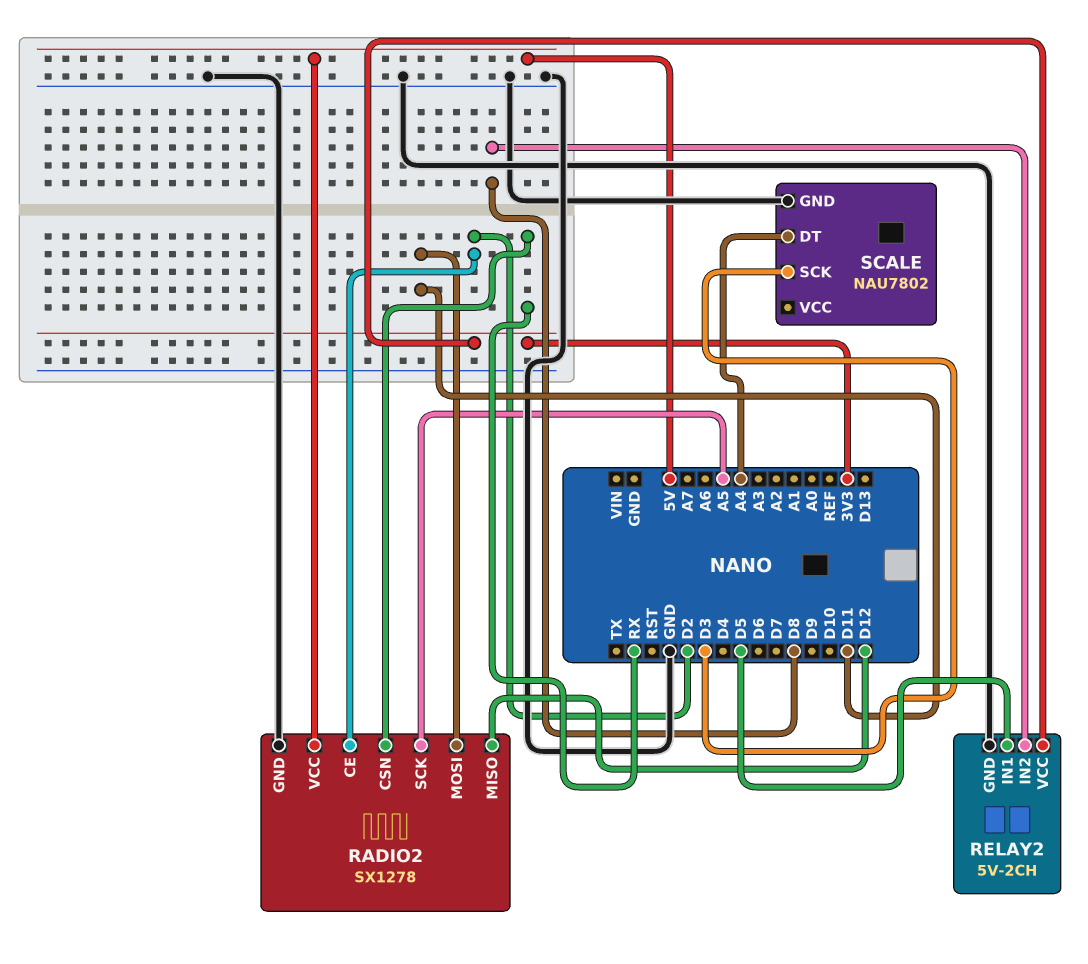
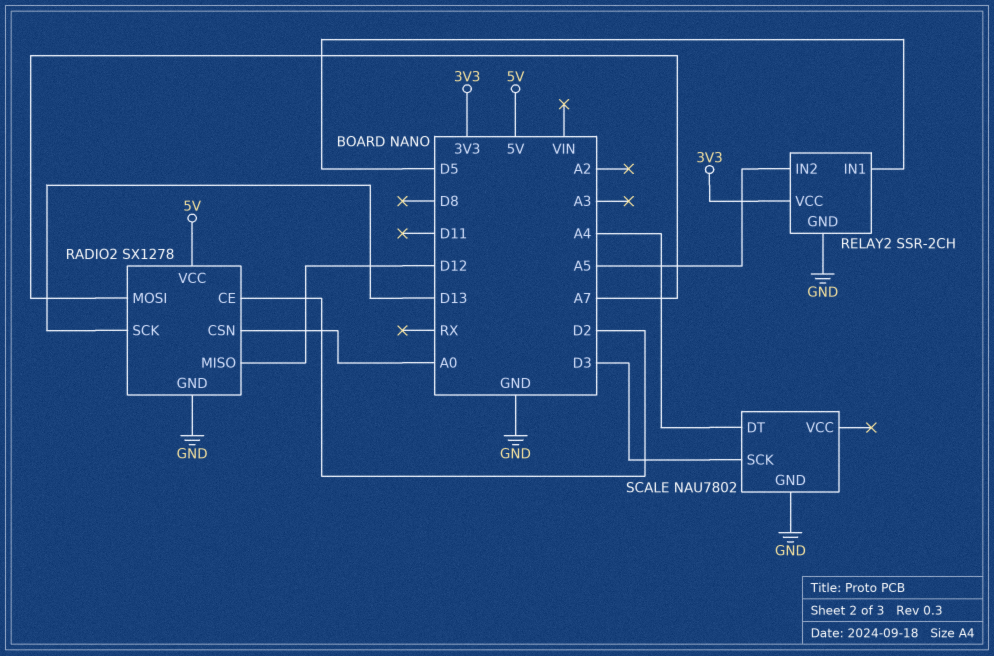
RADIO2 pin CSN: RX -> A0
RADIO2 pin MOSI: D11 -> A7
RADIO2 pin SCK: A5 -> D13
RELAY2: 5V-2CH -> SSR-2CH
RELAY2 pin IN2: D8 -> A5

